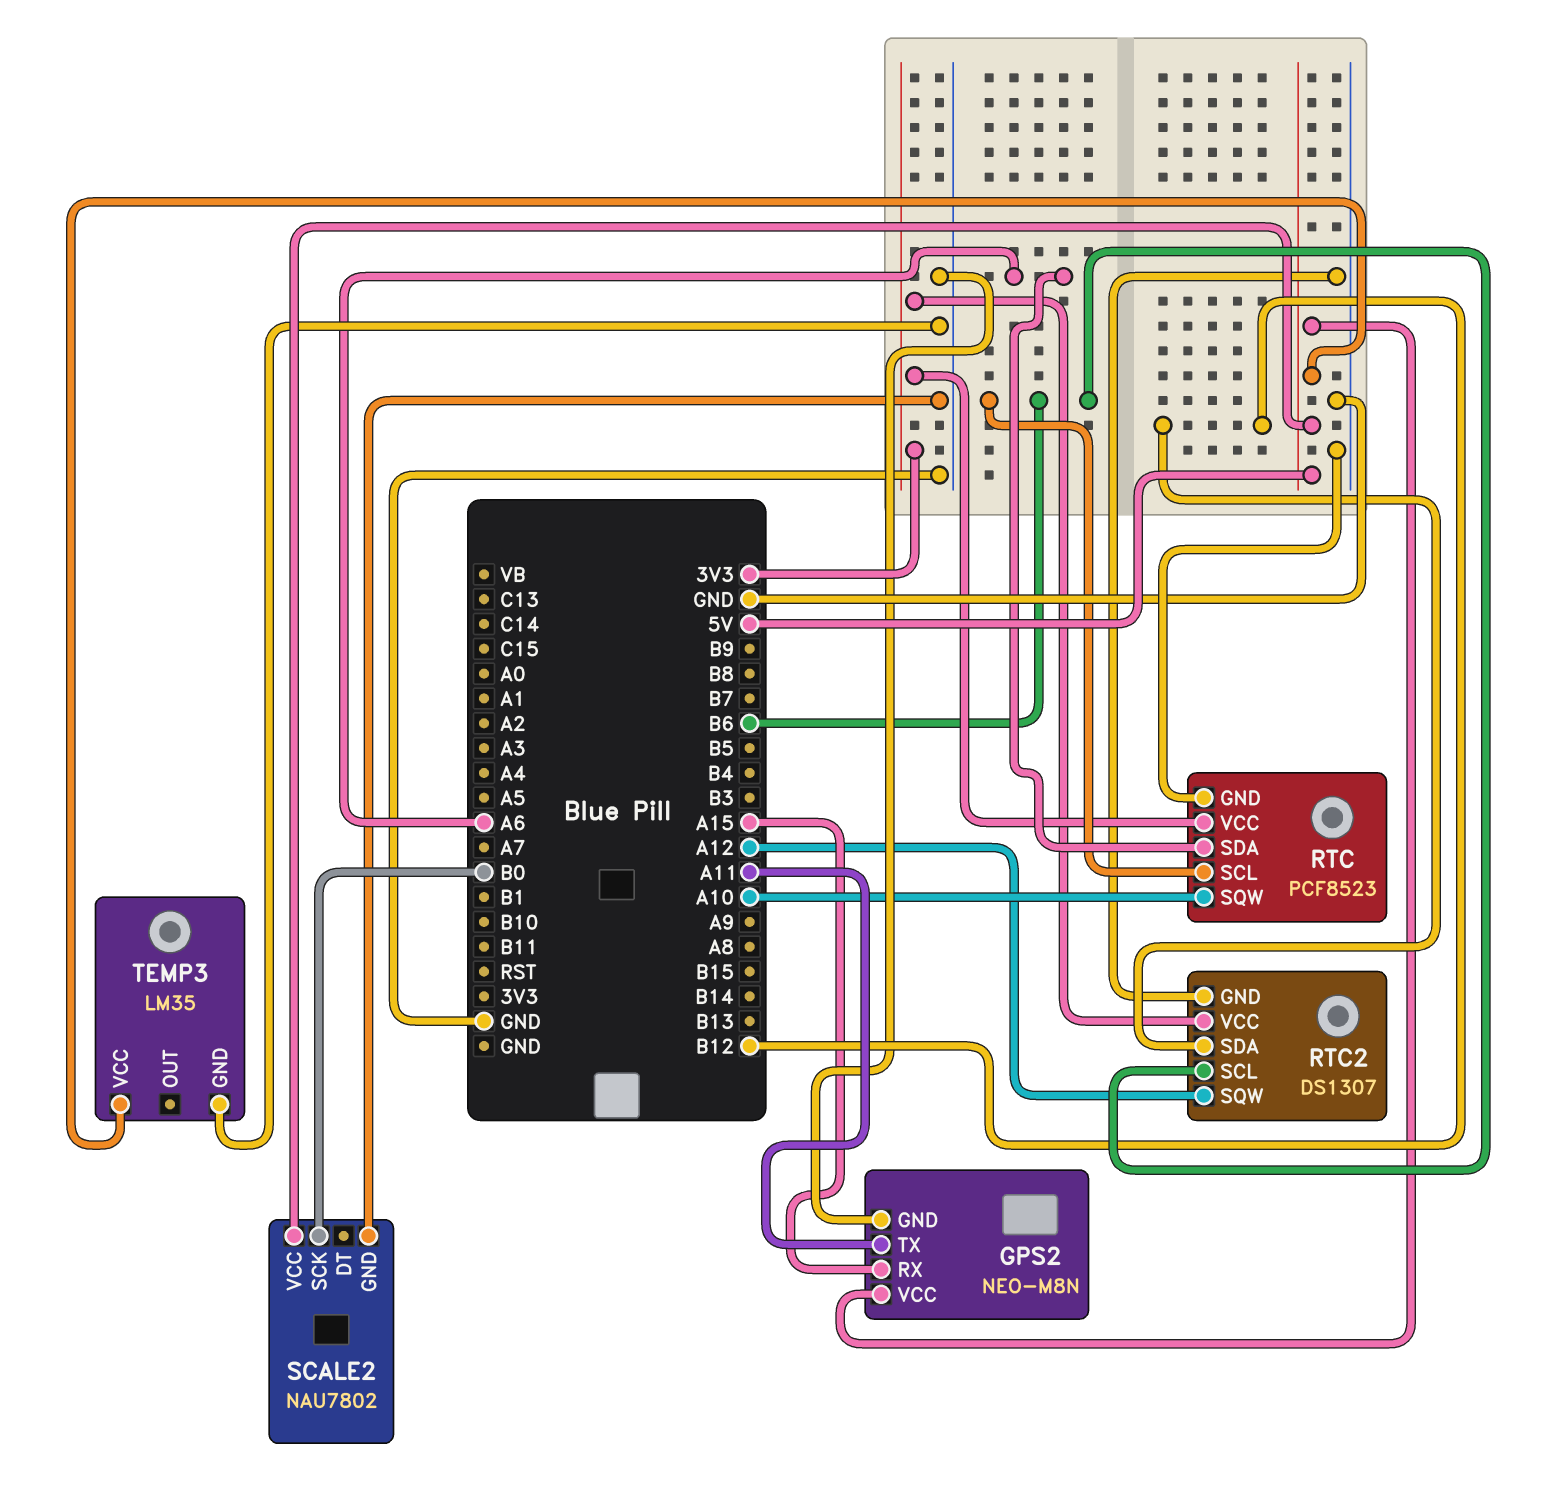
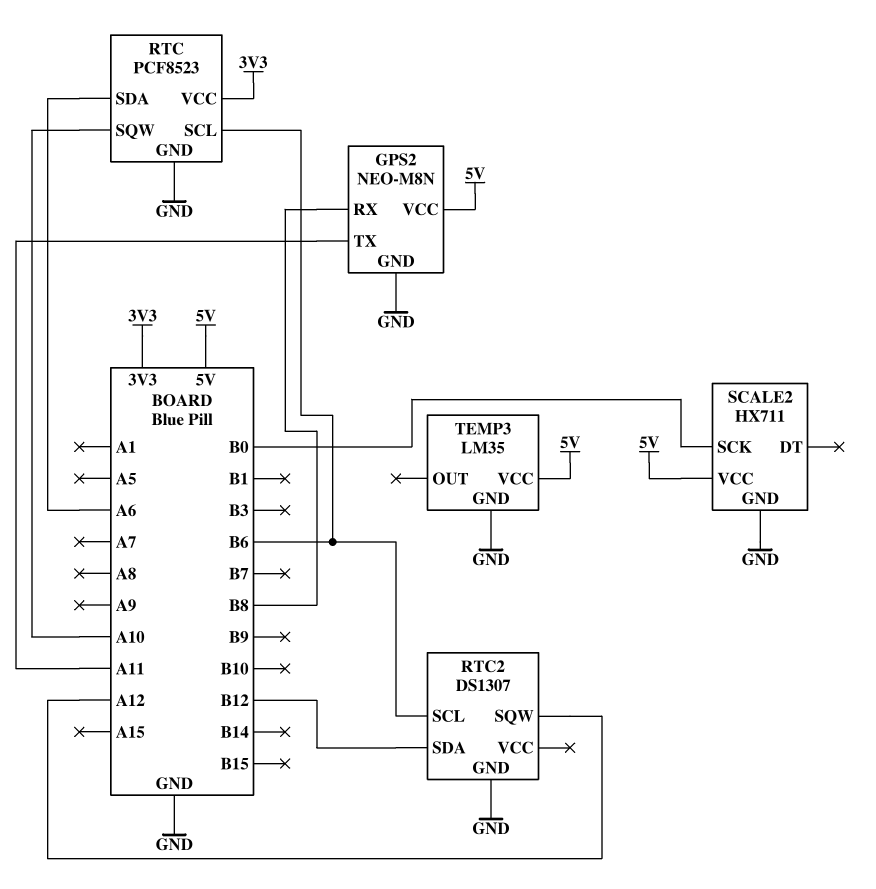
GPS2 pin RX: A15 -> B8
RTC2 pin VCC: 3V3 -> none
SCALE2: NAU7802 -> HX711

